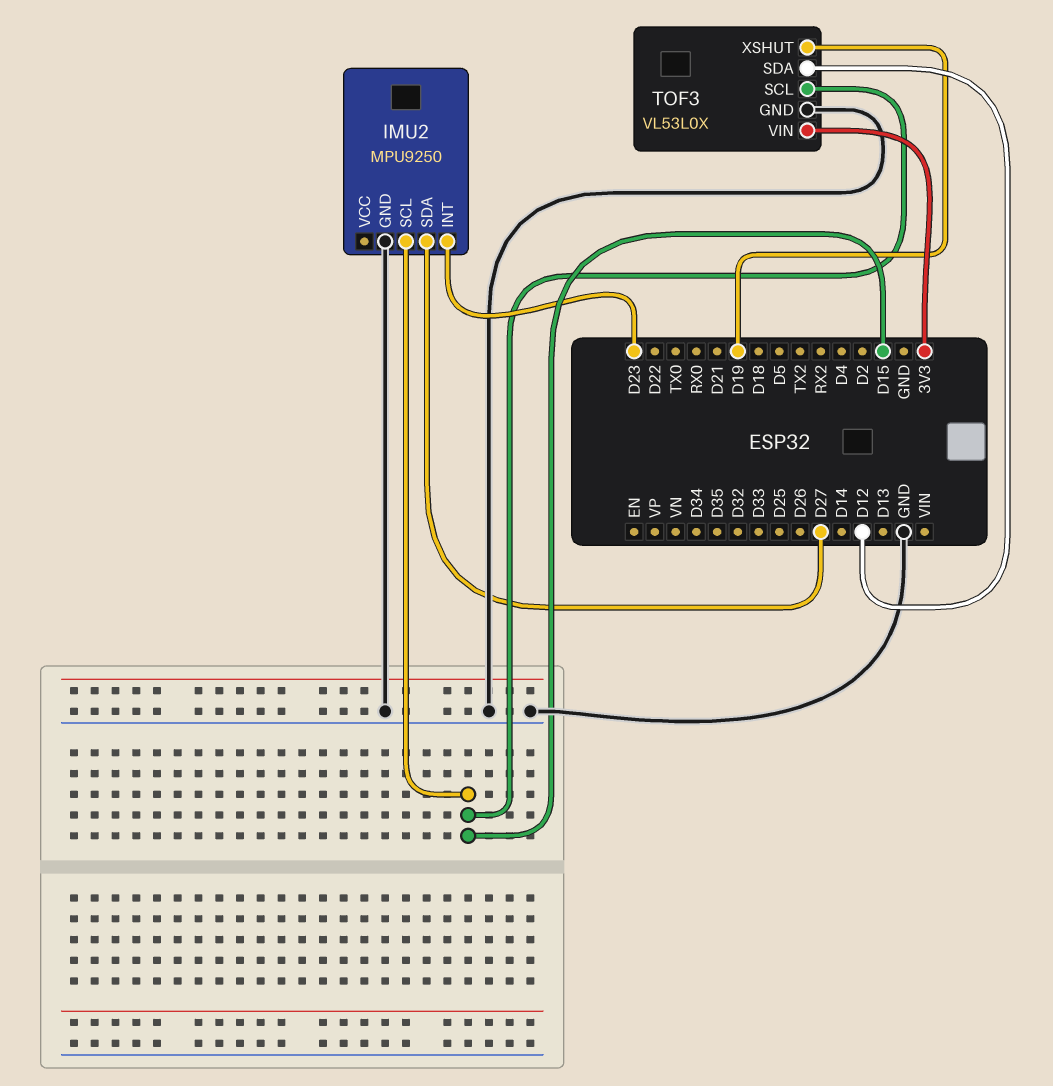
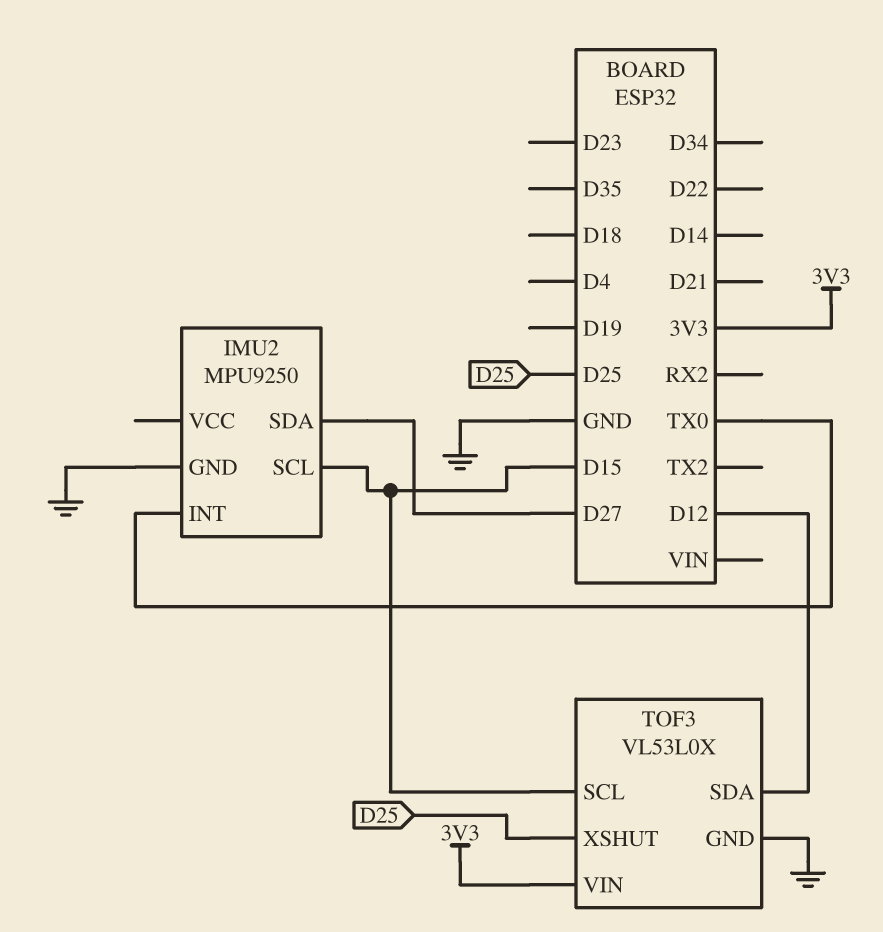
IMU2 pin INT: D23 -> TX0
TOF3 pin XSHUT: D19 -> D25

